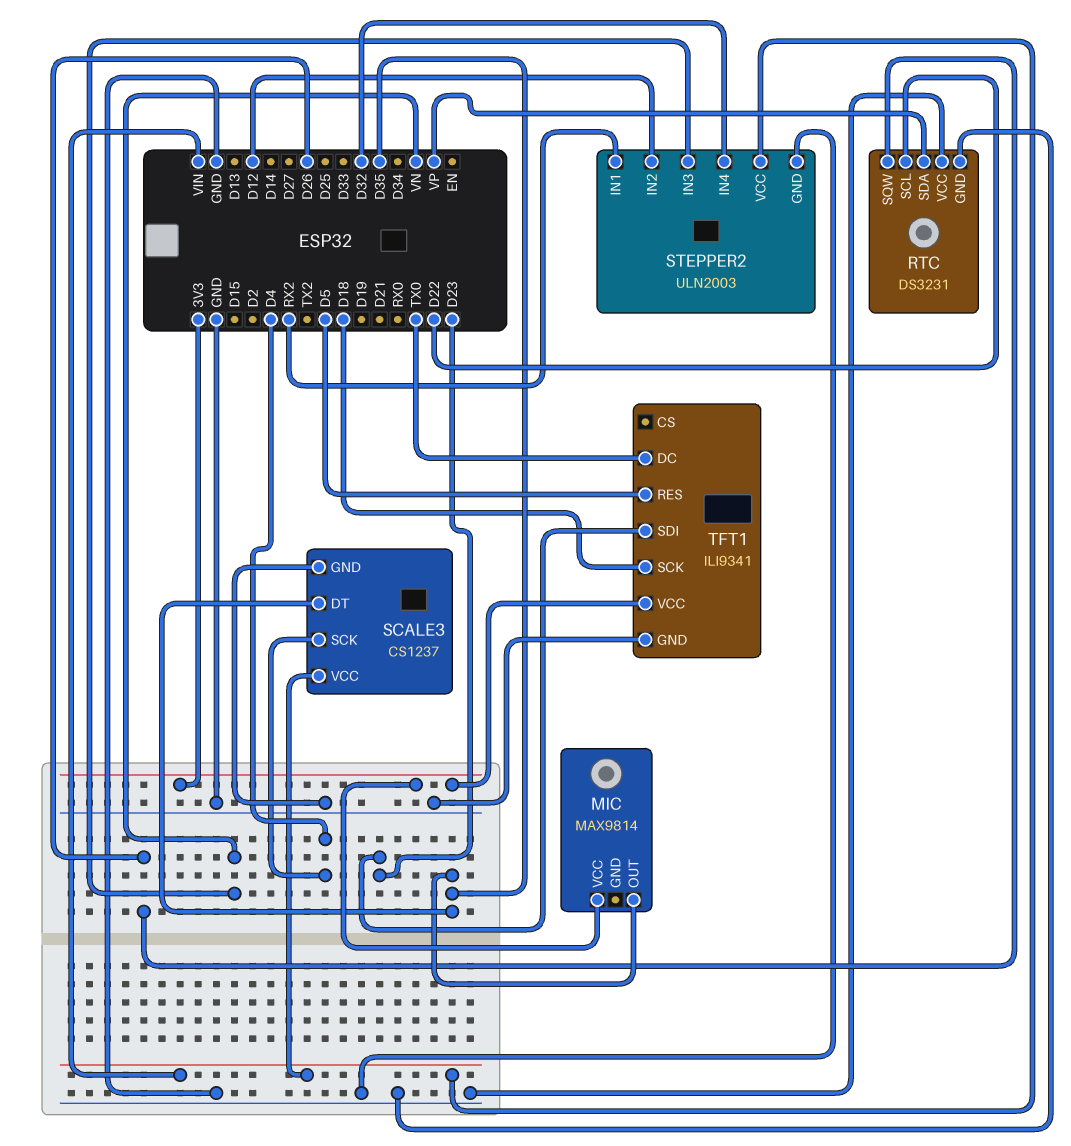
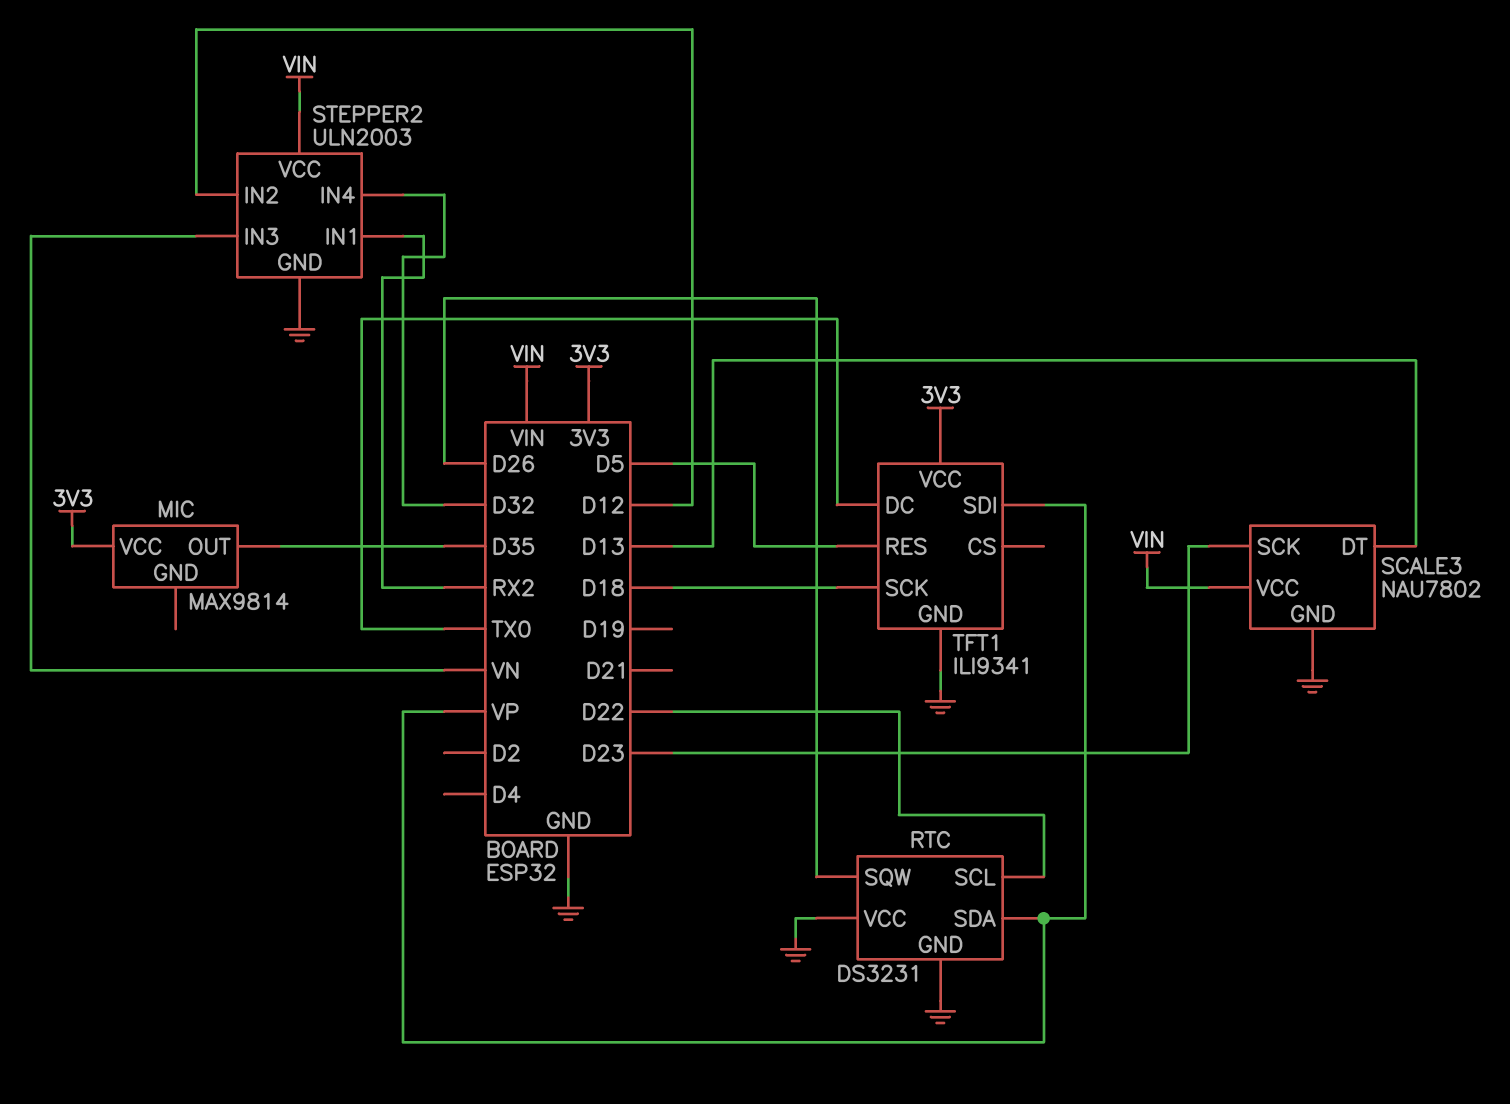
SCALE3: CS1237 -> NAU7802
SCALE3 pin DT: D35 -> D13
SCALE3 pin SCK: D4 -> D23
TFT1 pin SDI: D23 -> VP

